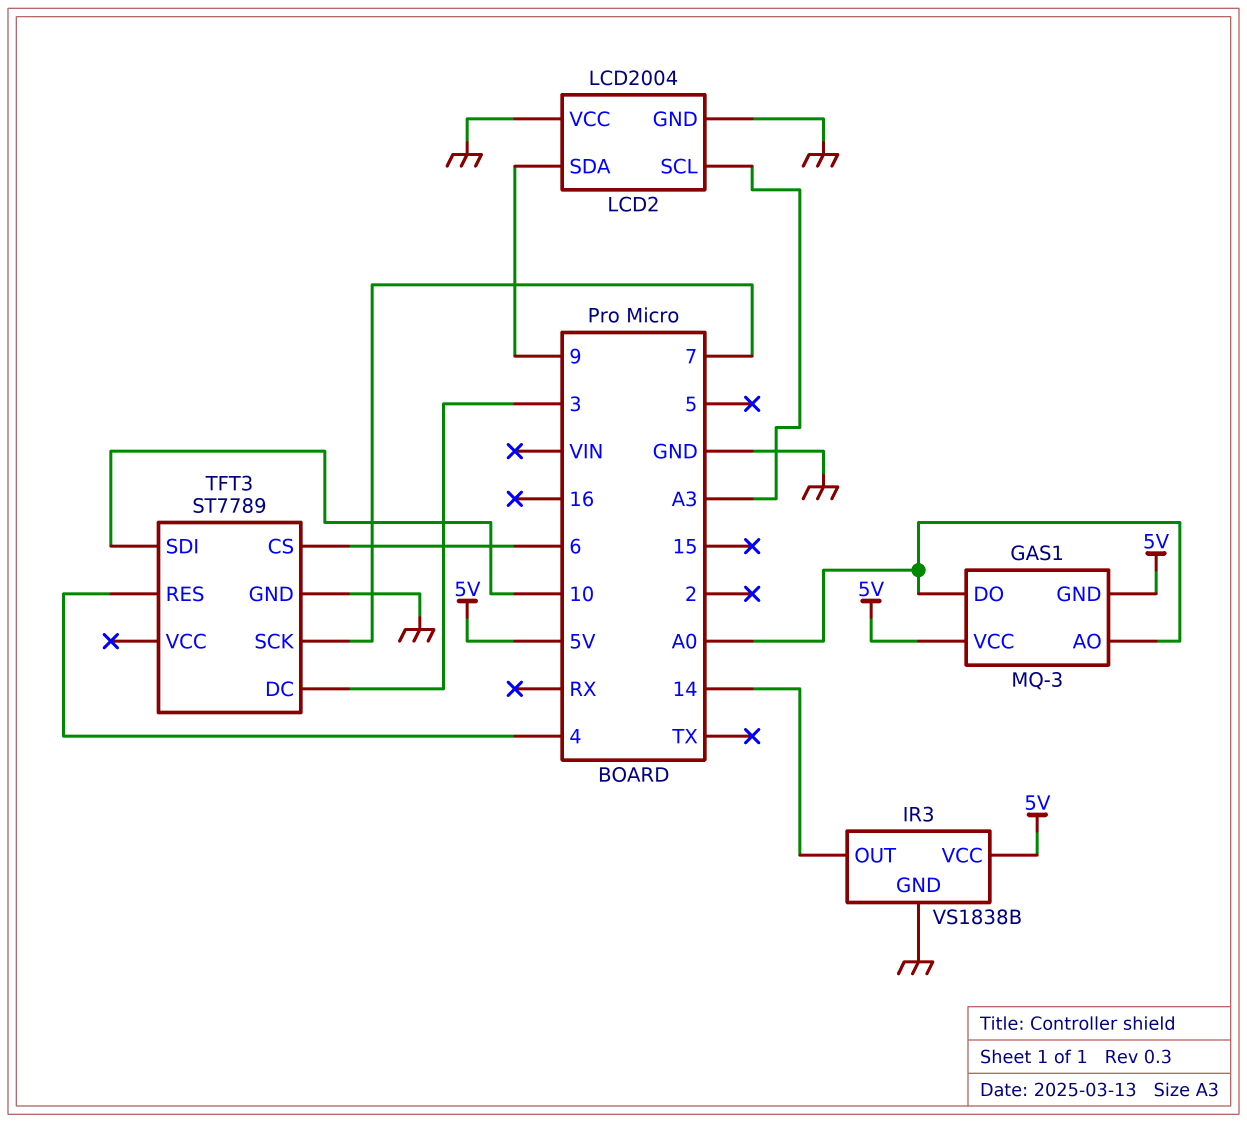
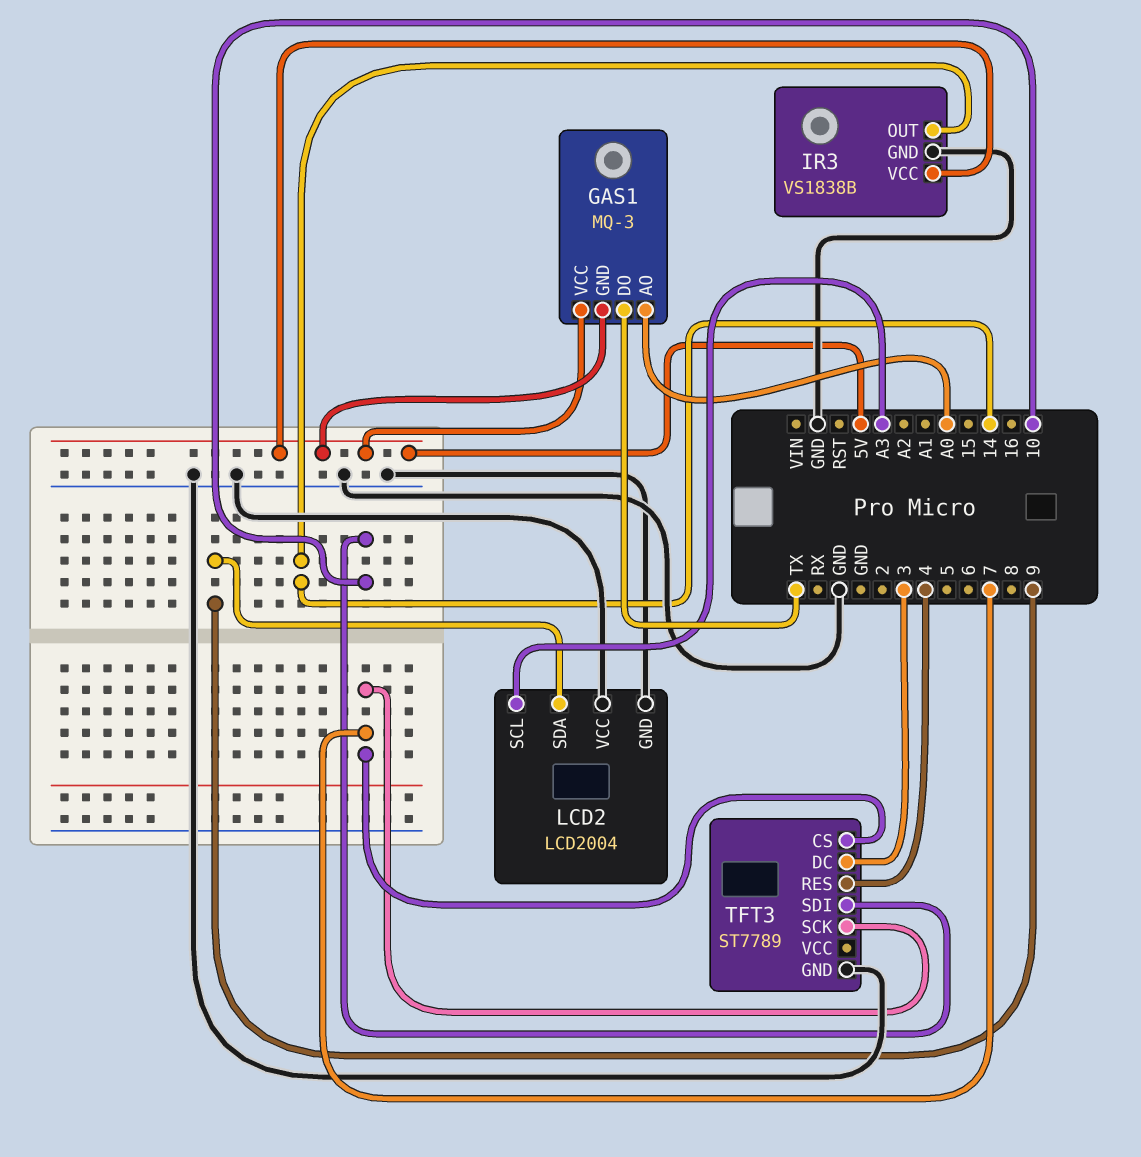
GAS1 pin DO: A0 -> TX
TFT3 pin CS: 6 -> 7

